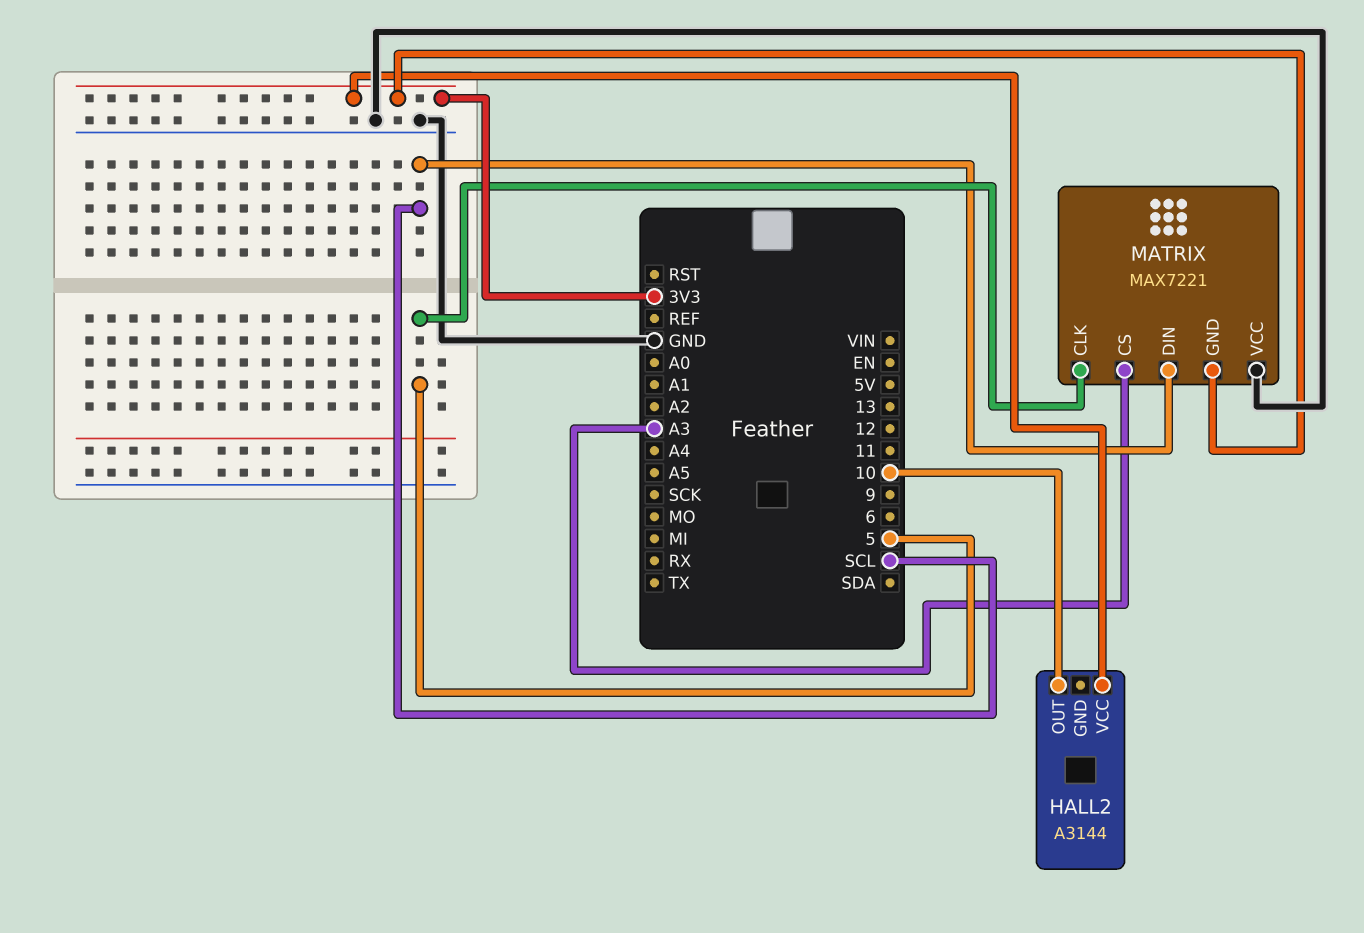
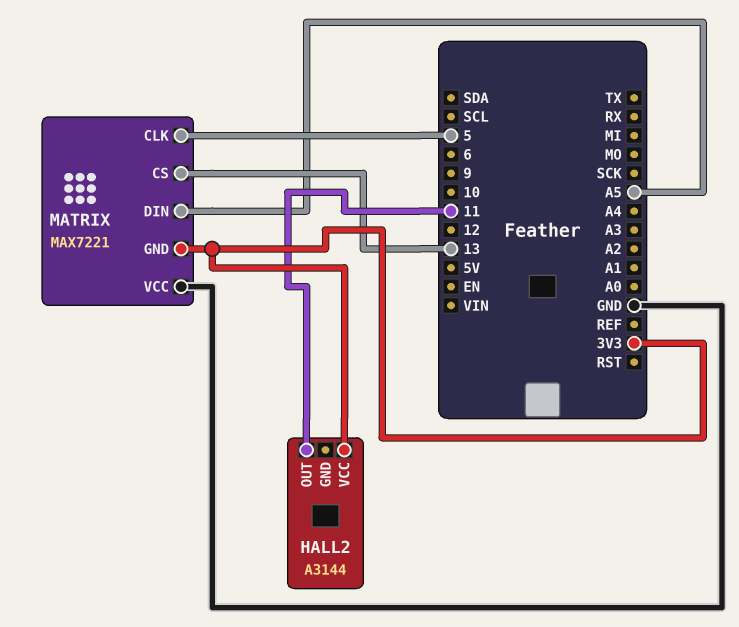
HALL2 pin OUT: 10 -> 11
MATRIX pin CS: A3 -> 13
MATRIX pin DIN: SCL -> A5

